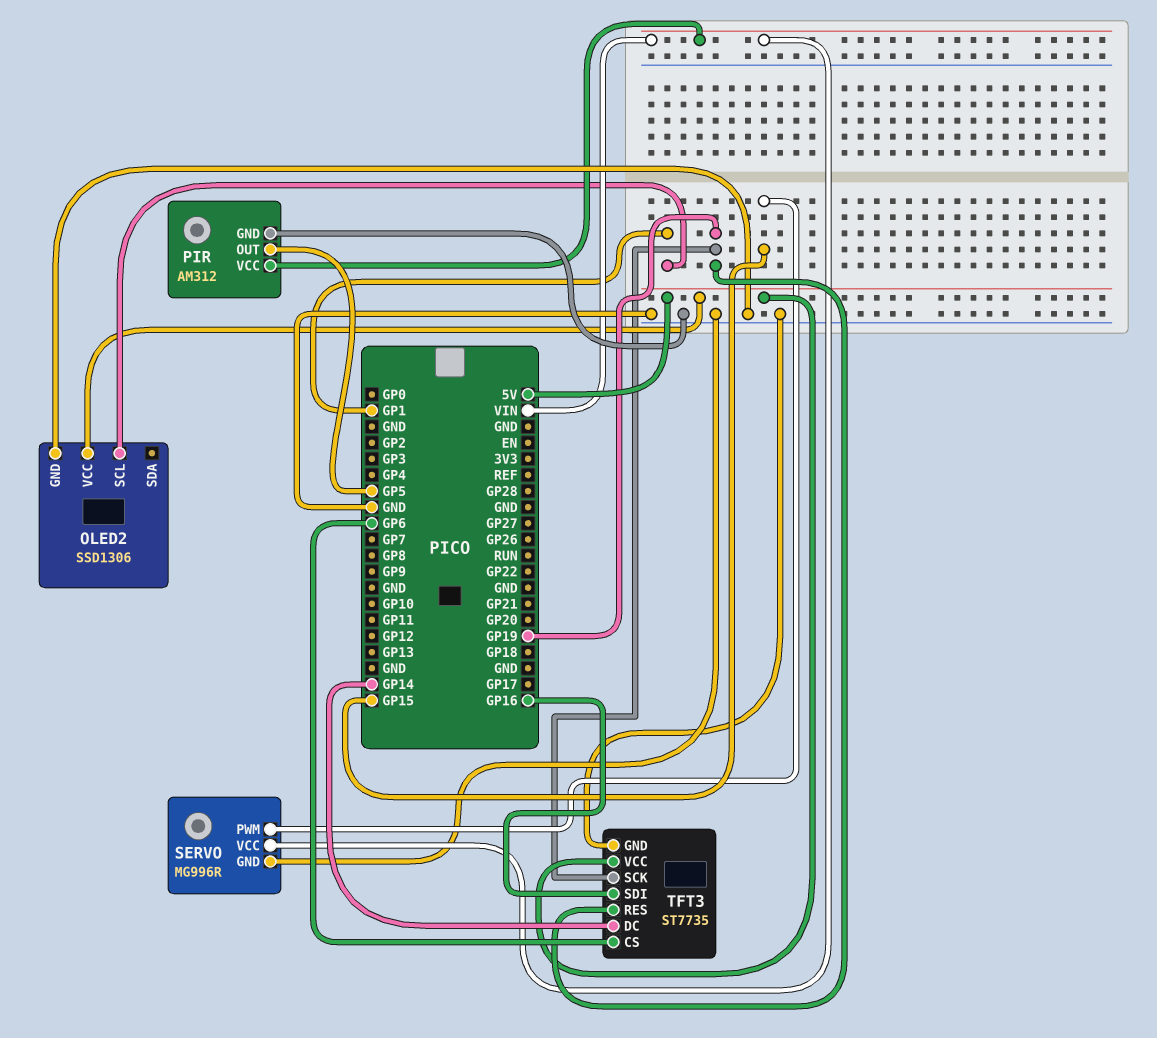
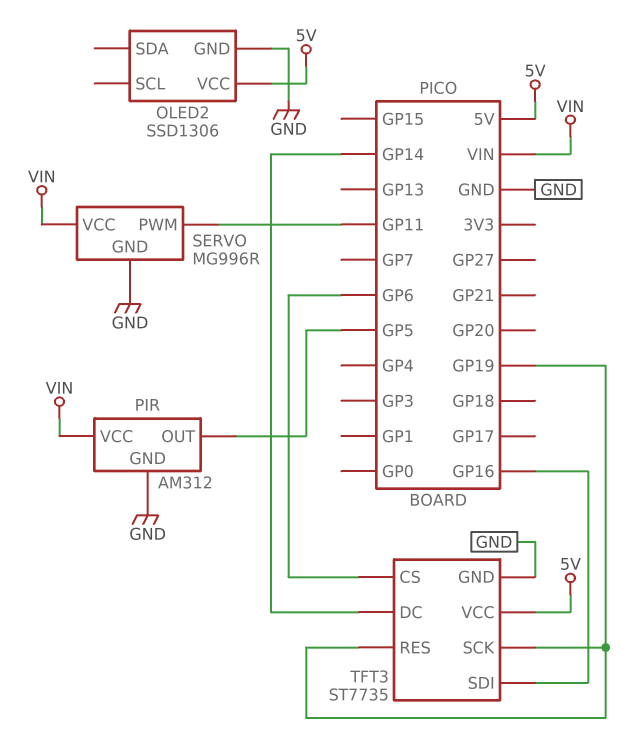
OLED2 pin SCL: GP1 -> none
SERVO pin PWM: GP15 -> GP11

